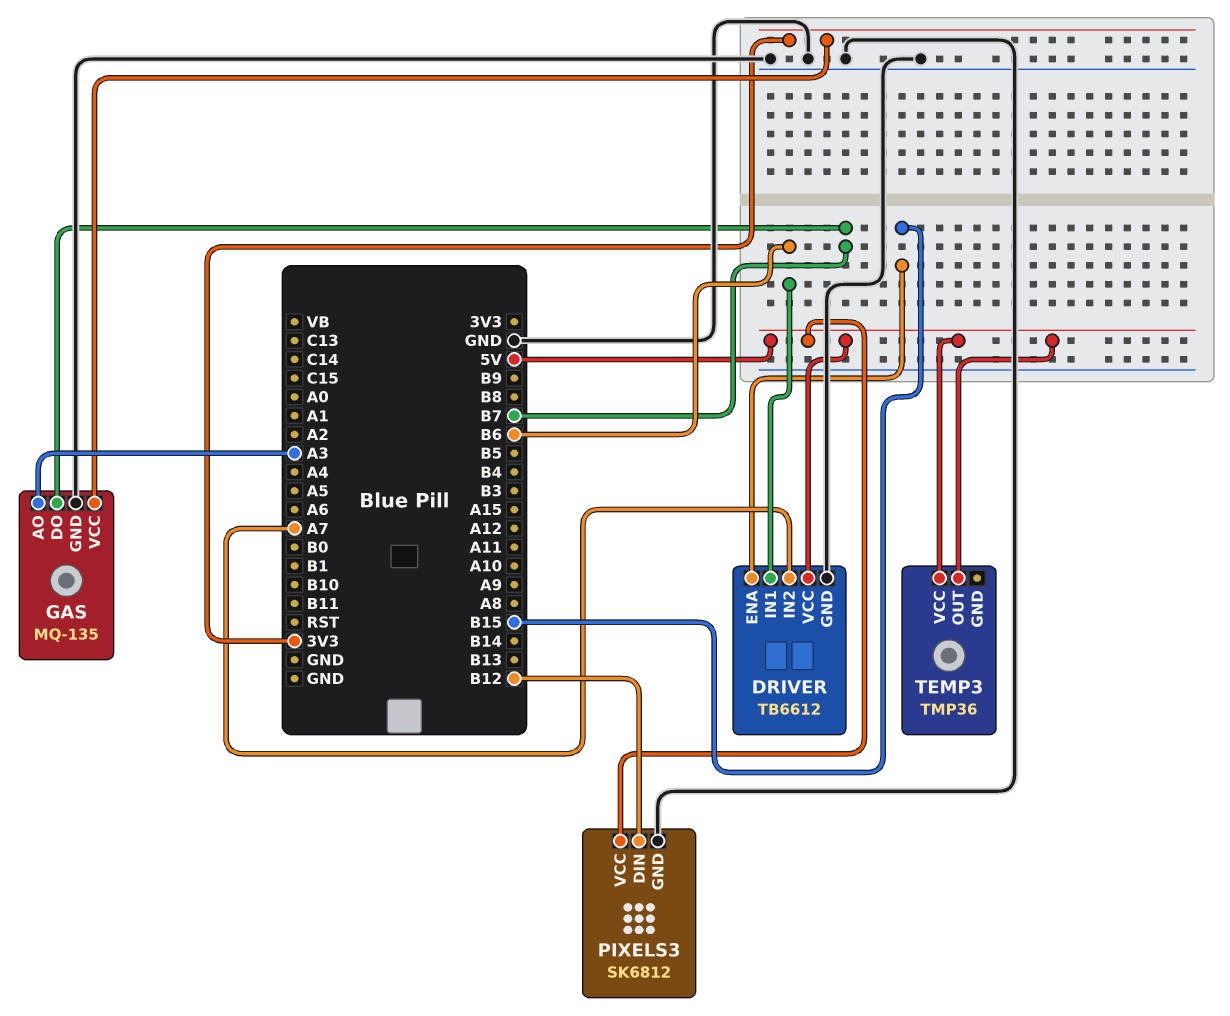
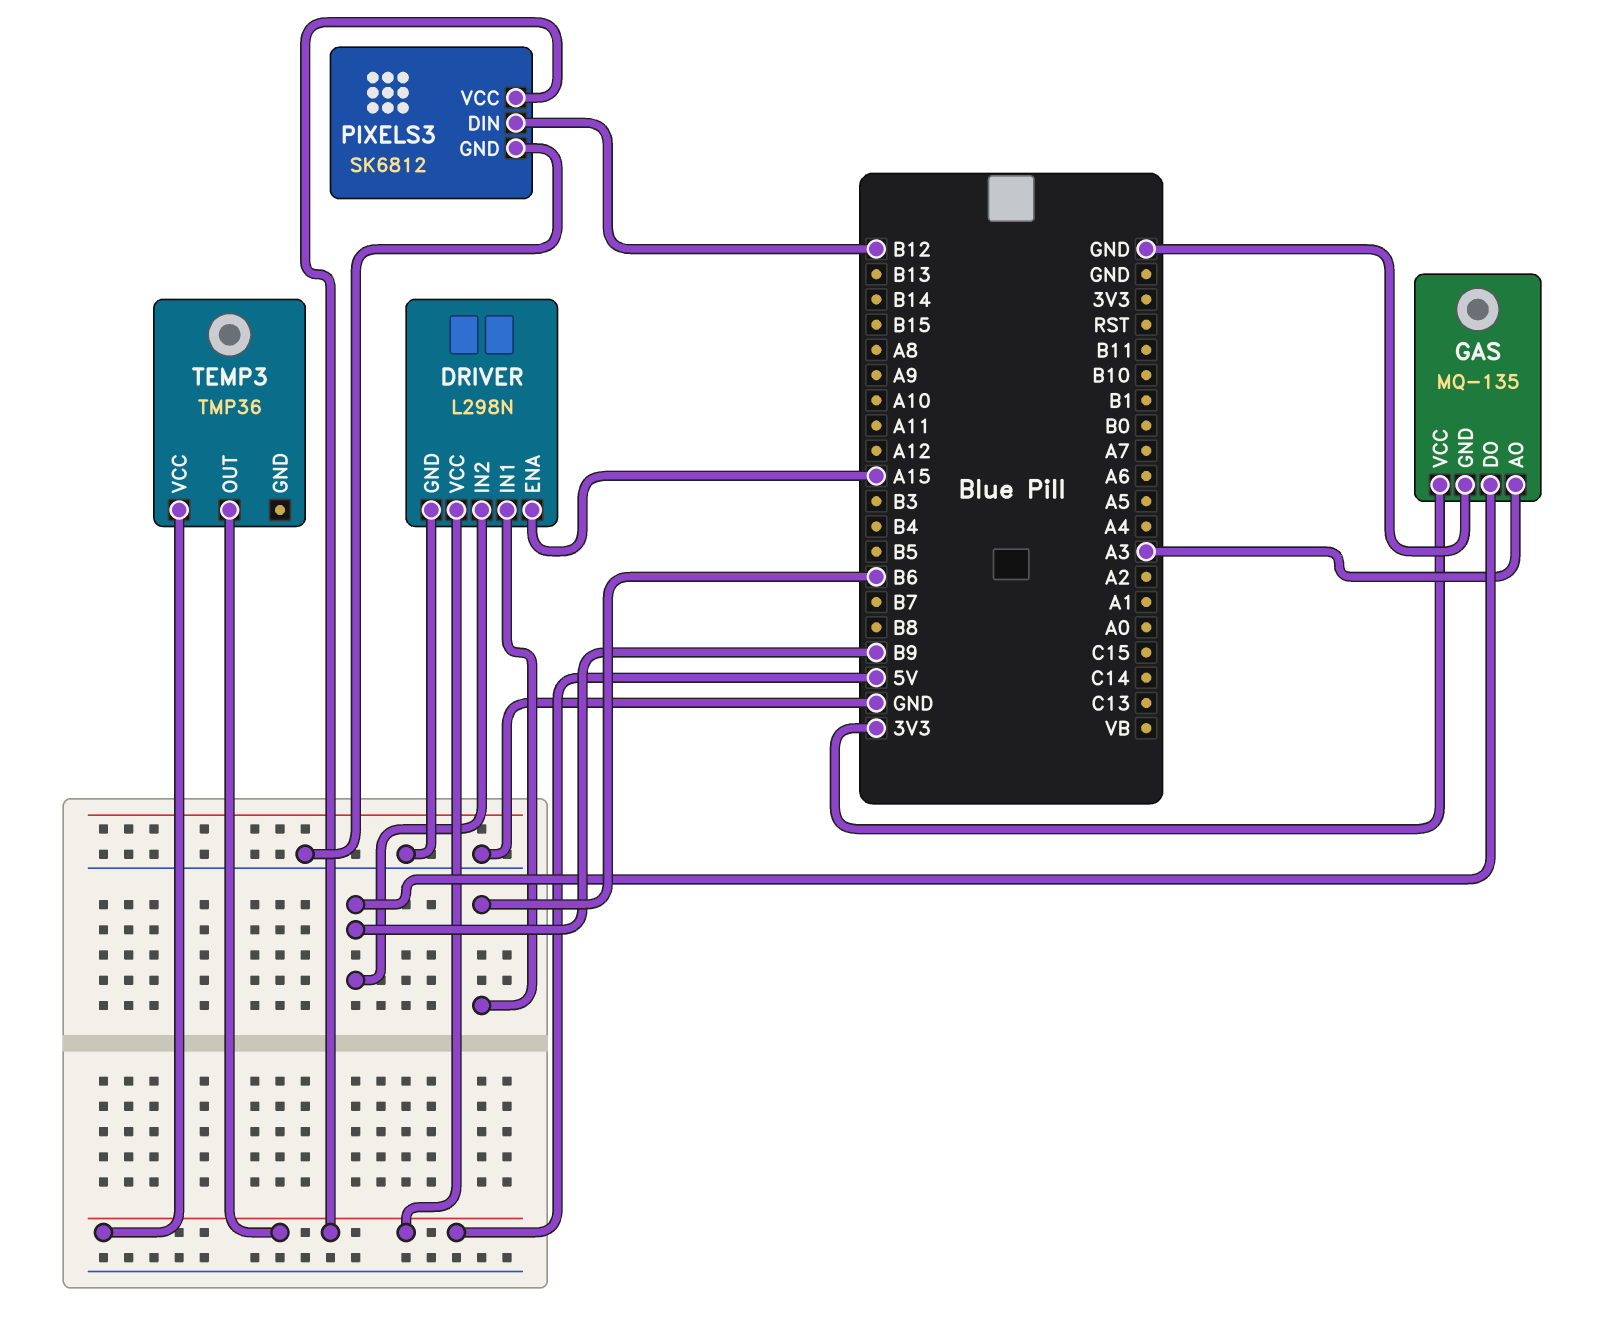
DRIVER: TB6612 -> L298N
DRIVER pin ENA: B15 -> A15
DRIVER pin IN2: A7 -> B9
GAS pin DO: B7 -> B9

